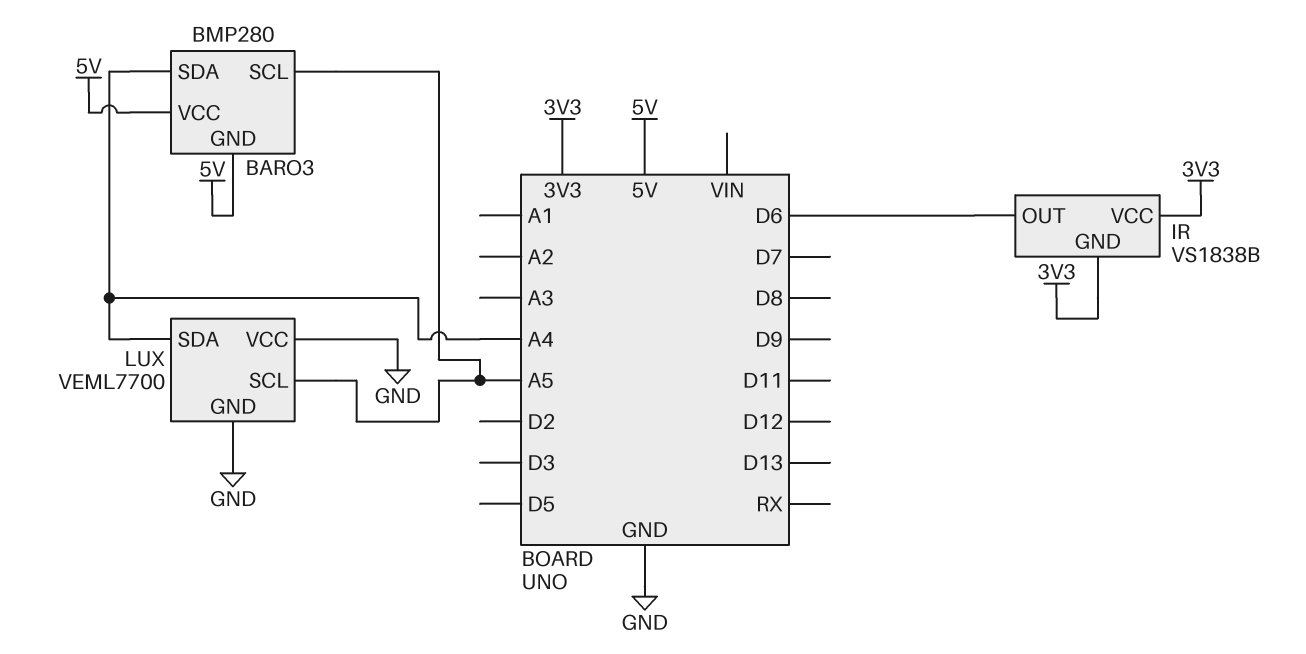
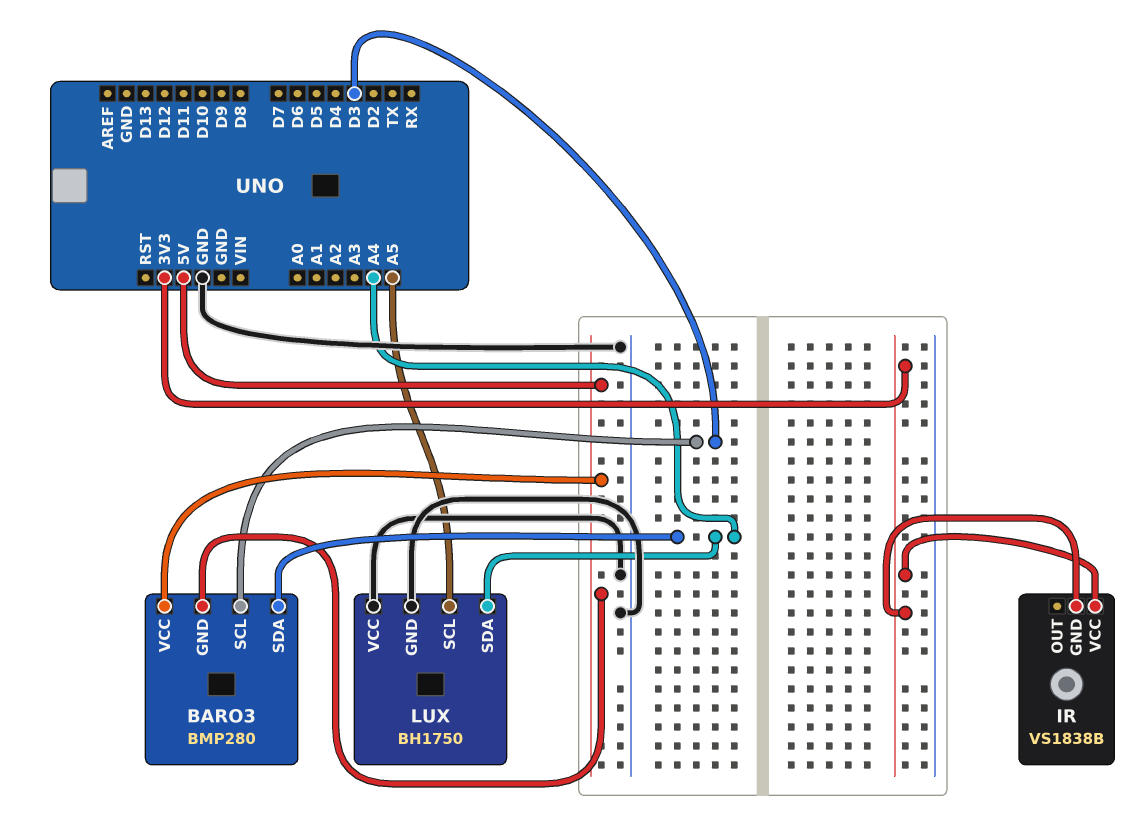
BARO3 pin SCL: A5 -> D3
IR pin OUT: D6 -> none
LUX: VEML7700 -> BH1750

